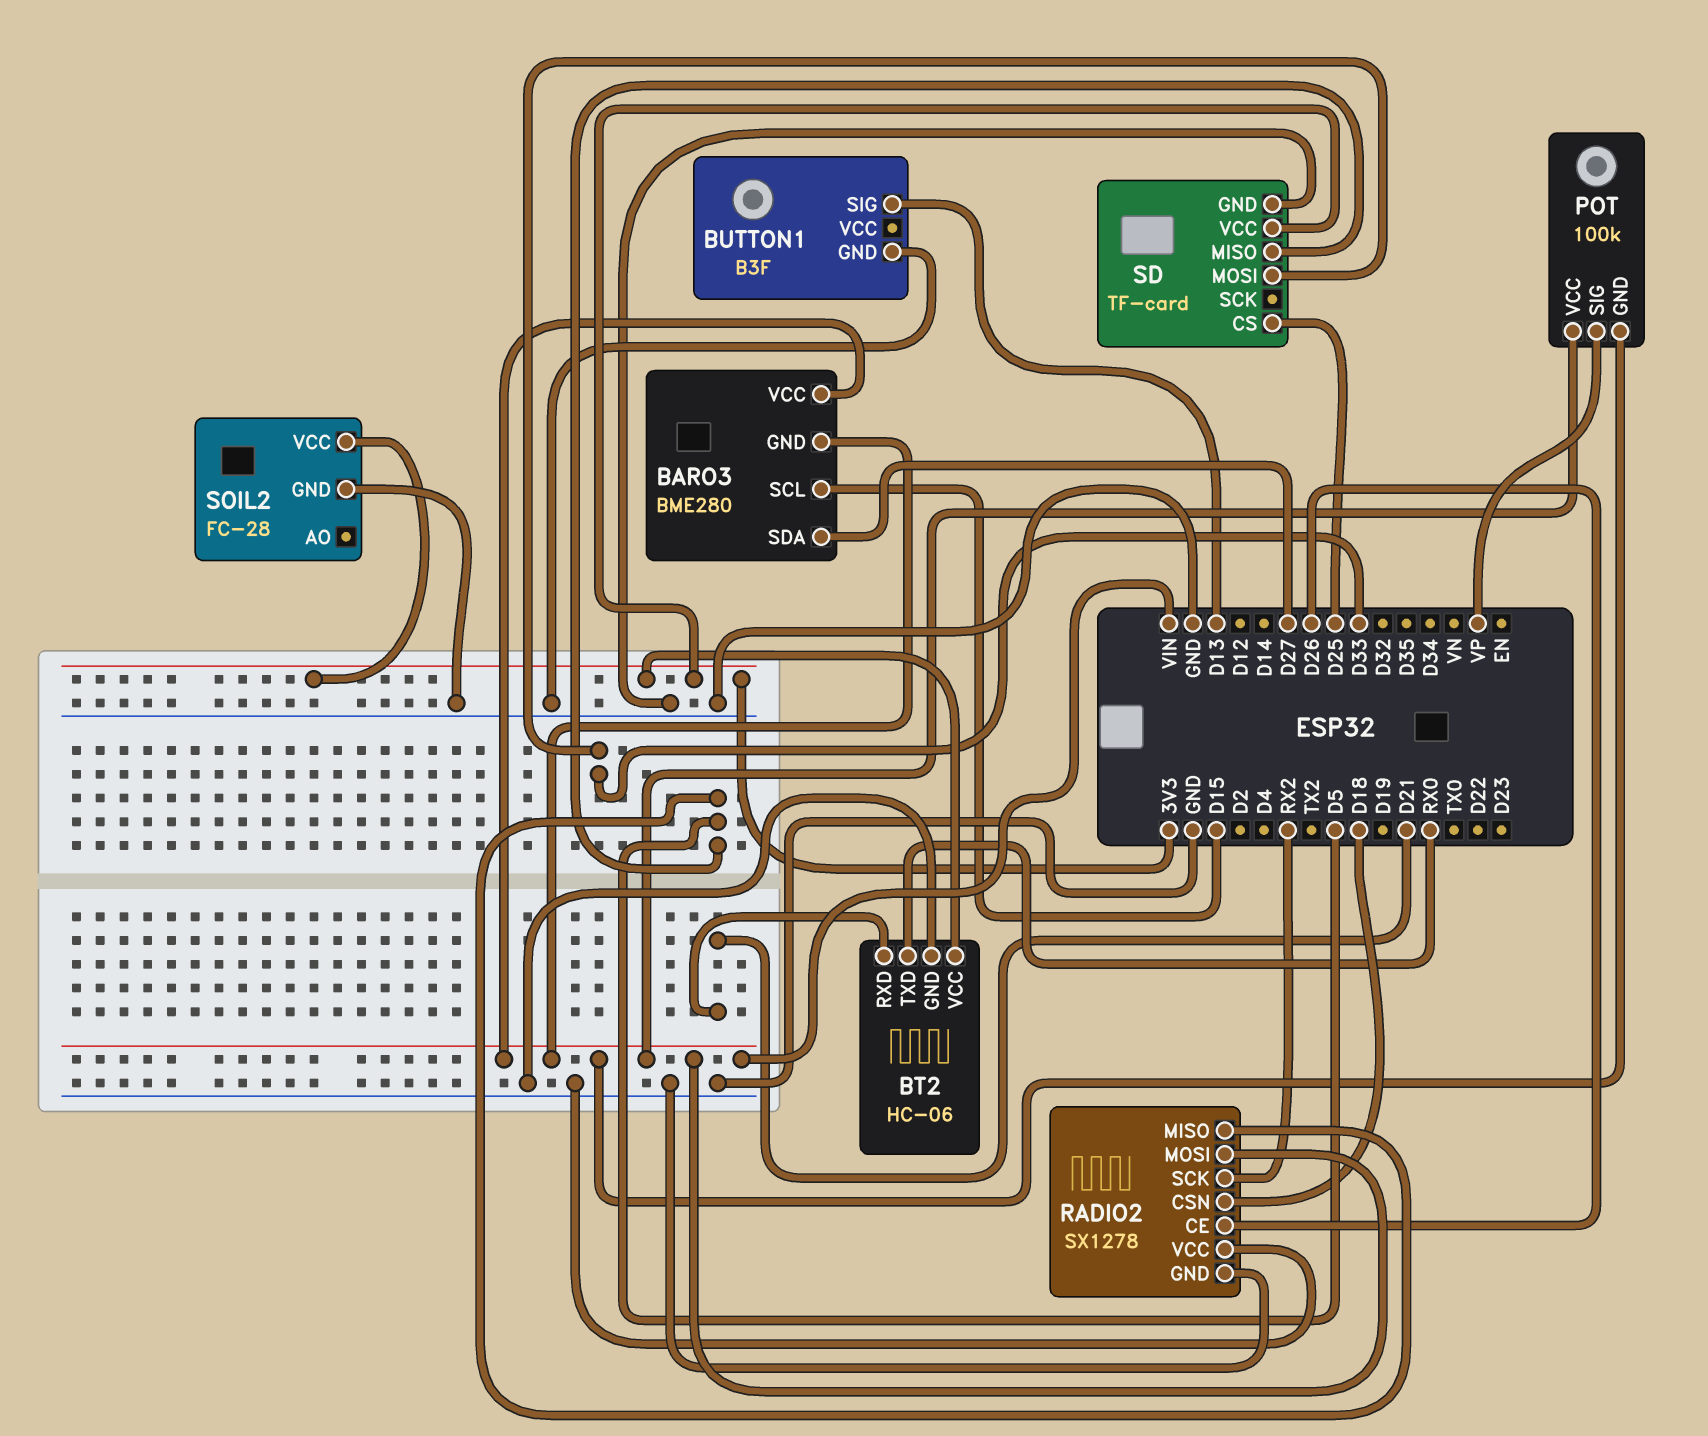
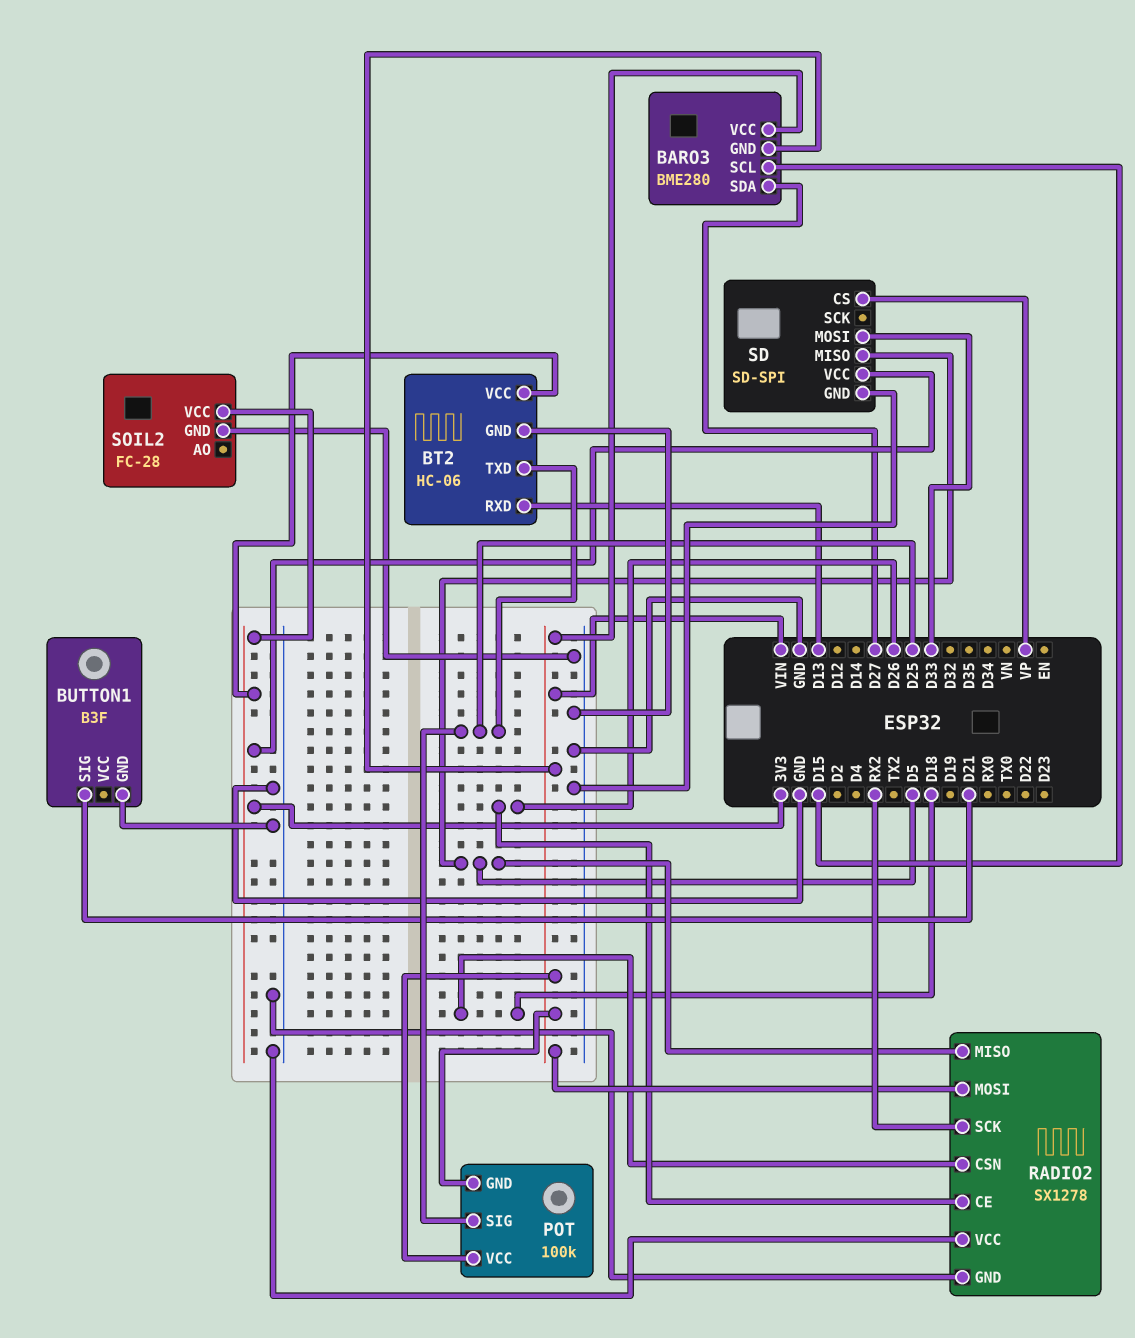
BT2 pin RXD: D21 -> D13
BT2 pin TXD: RX0 -> D25
BUTTON1 pin SIG: D13 -> D21
POT pin SIG: VP -> D25
SD: TF-card -> SD-SPI
SD pin CS: D25 -> VP

